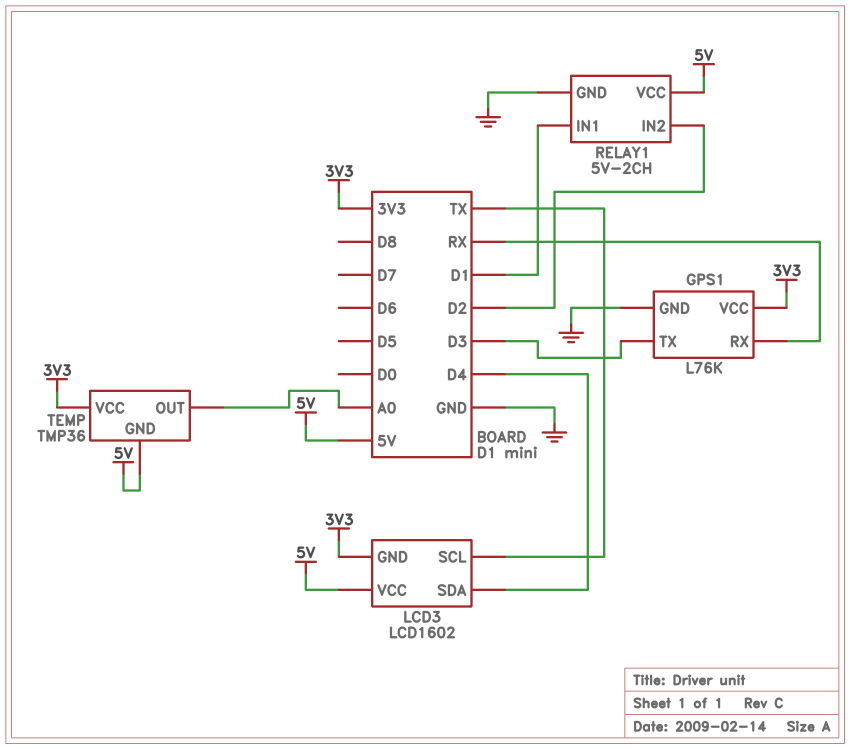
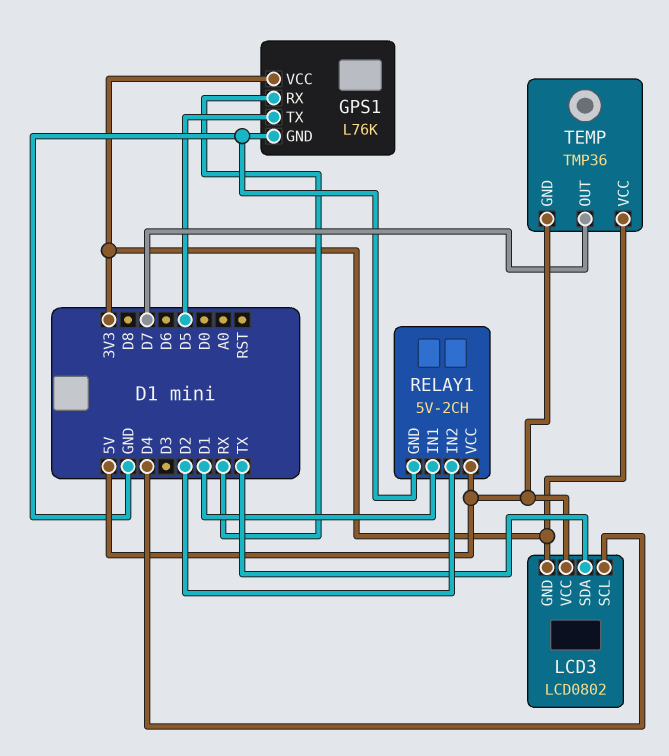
GPS1 pin TX: D3 -> D5
LCD3: LCD1602 -> LCD0802
LCD3 pin SCL: TX -> D4
LCD3 pin SDA: D4 -> TX
TEMP pin OUT: A0 -> D7

